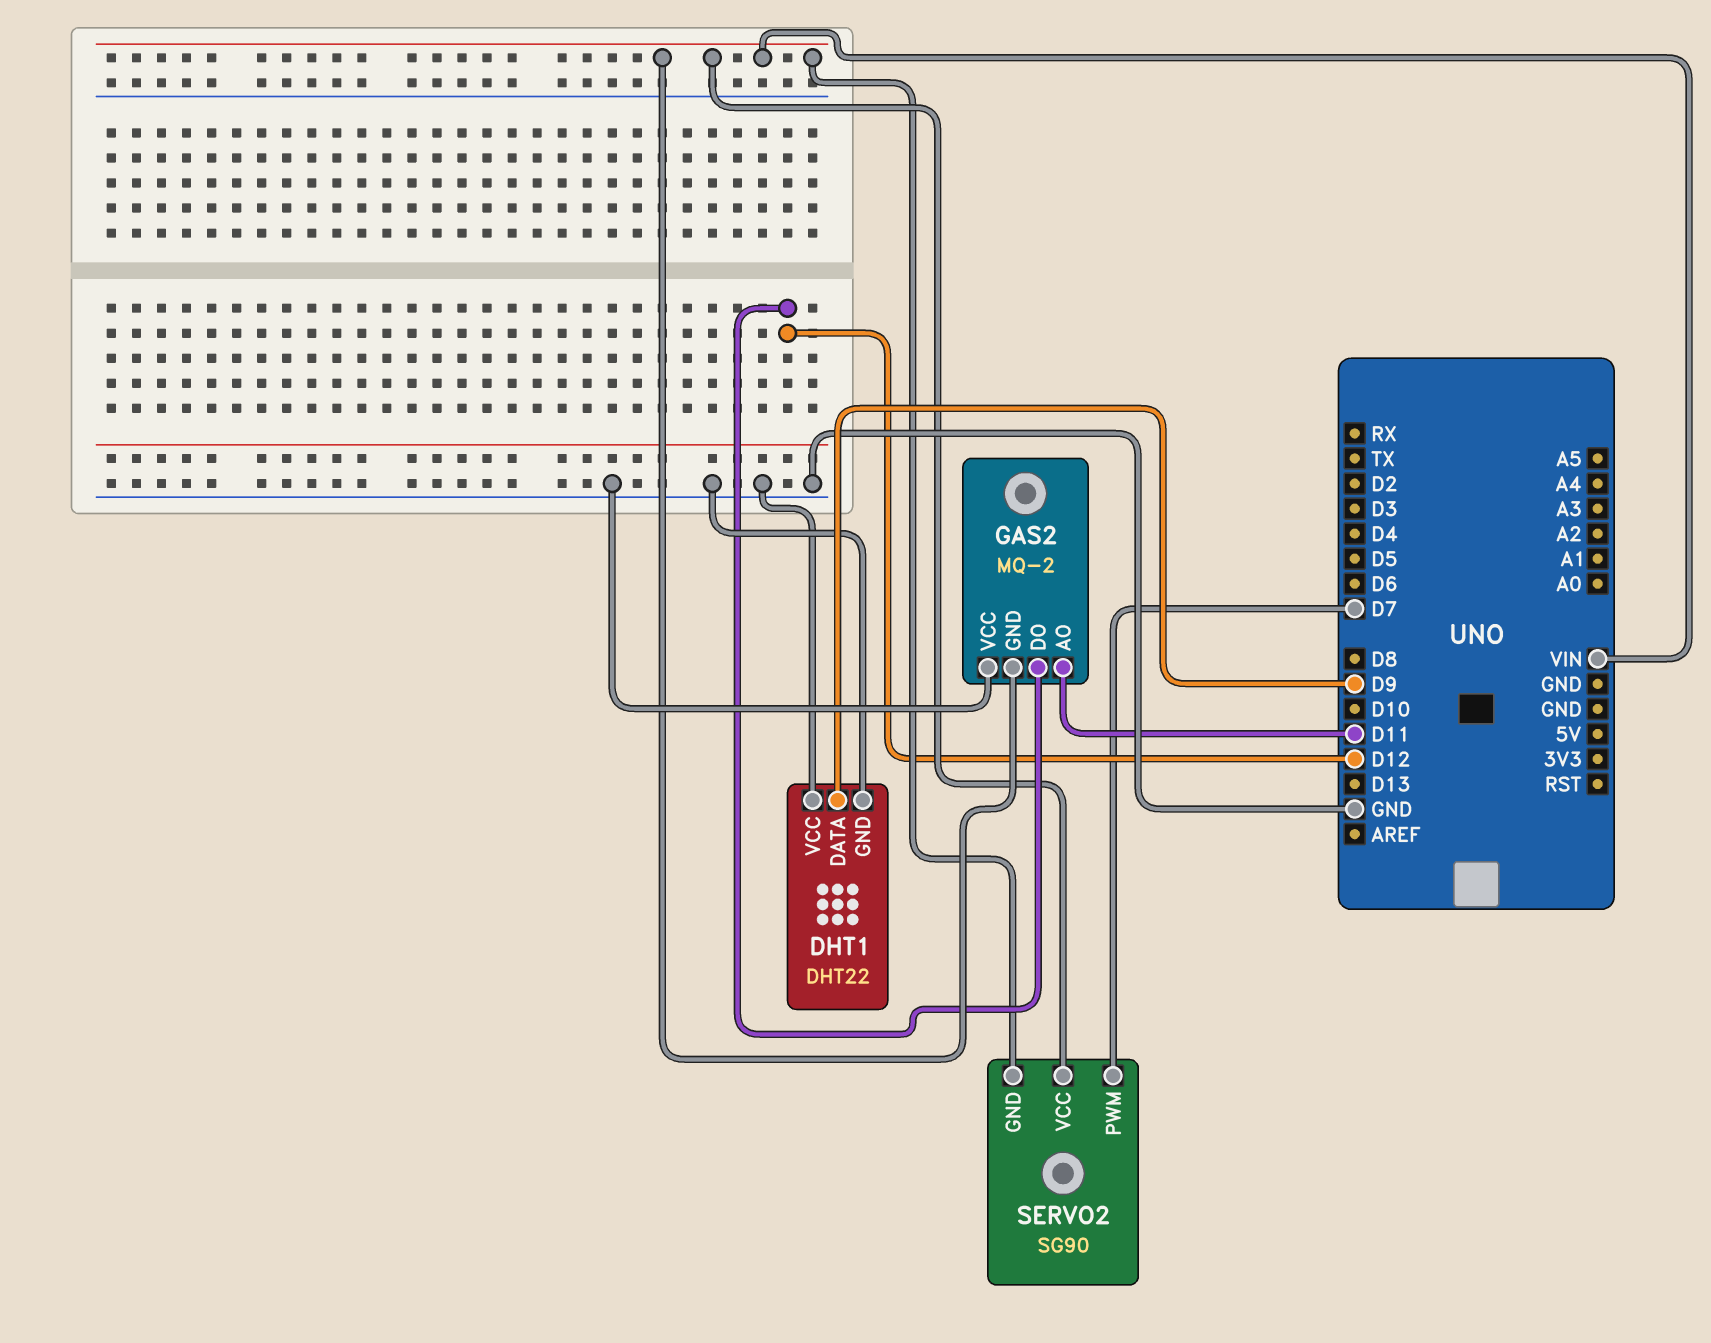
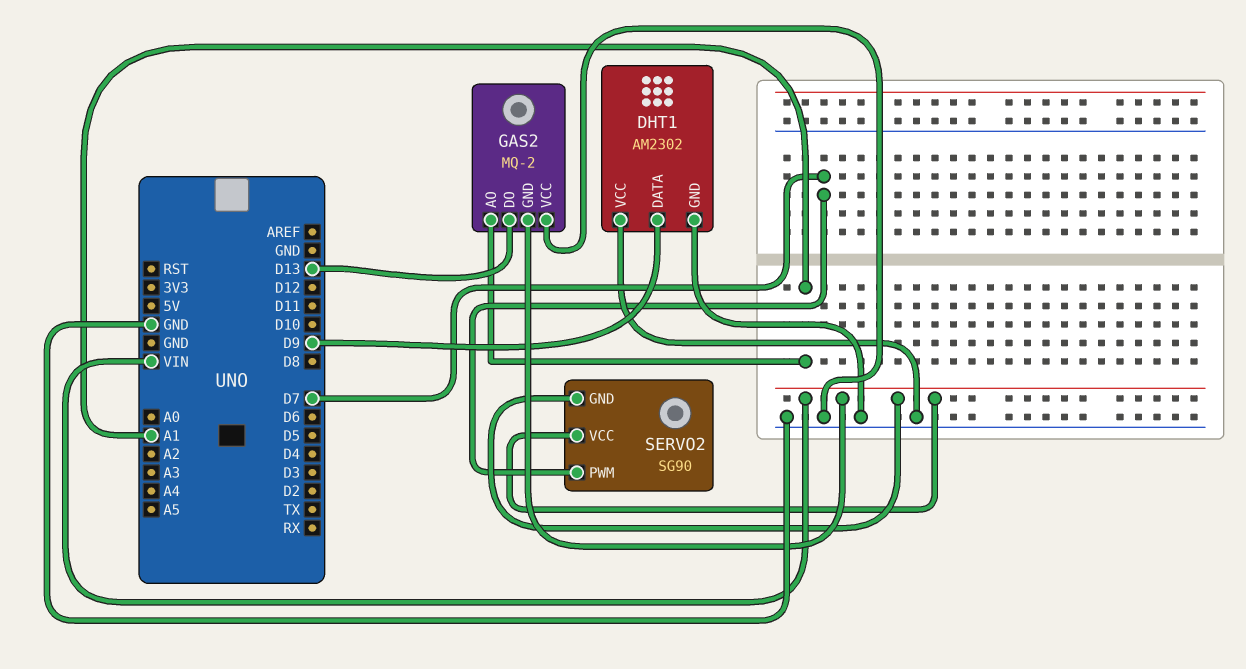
DHT1: DHT22 -> AM2302
GAS2 pin AO: D11 -> A1
GAS2 pin DO: D12 -> D13

